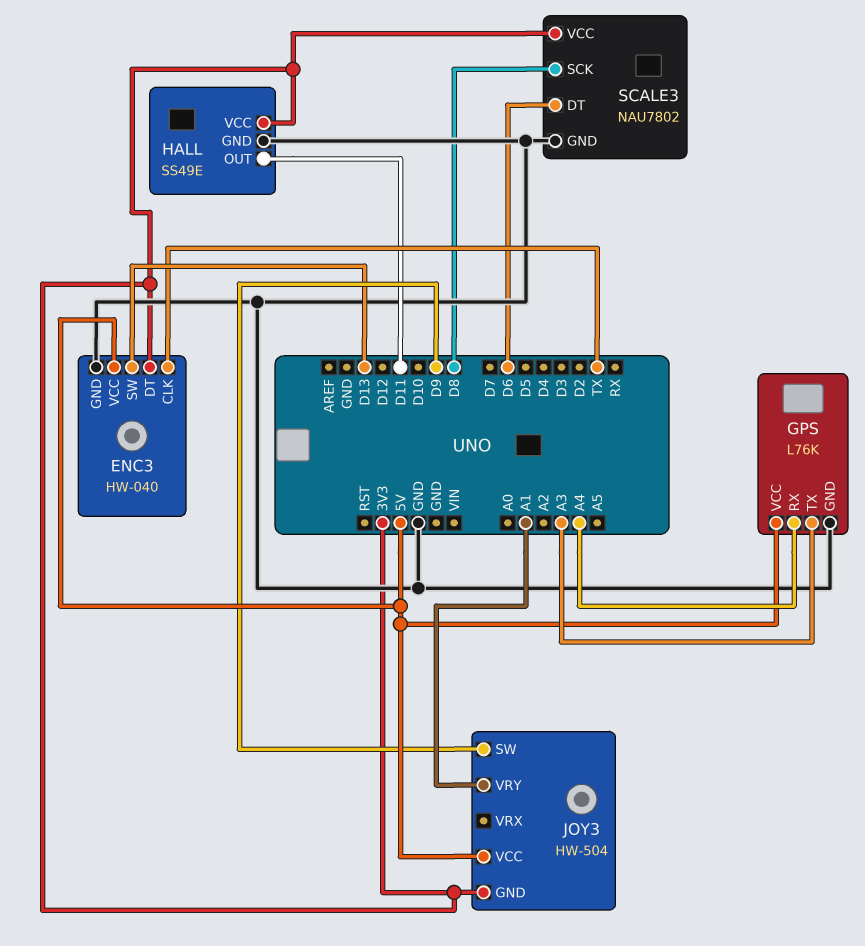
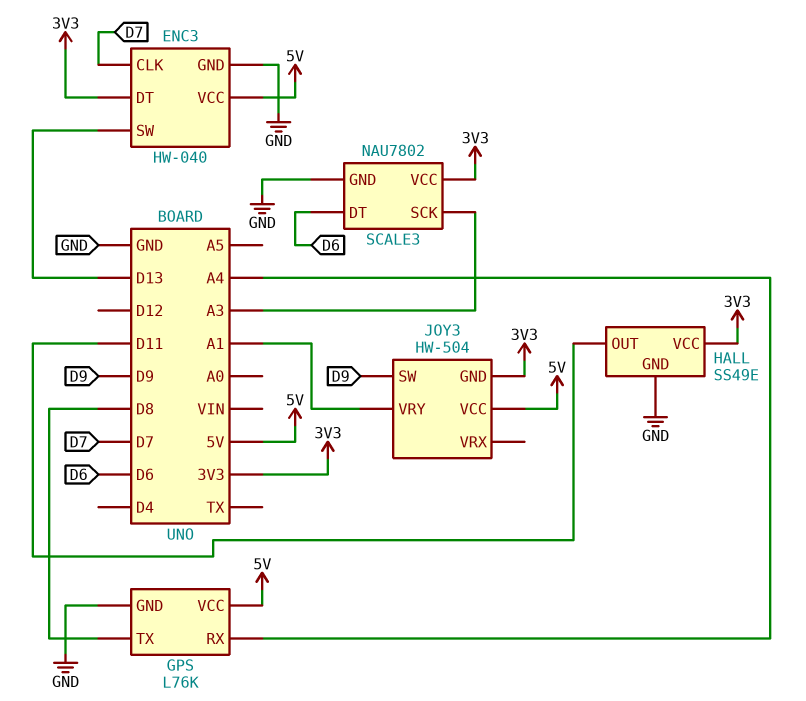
ENC3 pin CLK: TX -> D7
GPS pin TX: A3 -> D8
SCALE3 pin SCK: D8 -> A3

